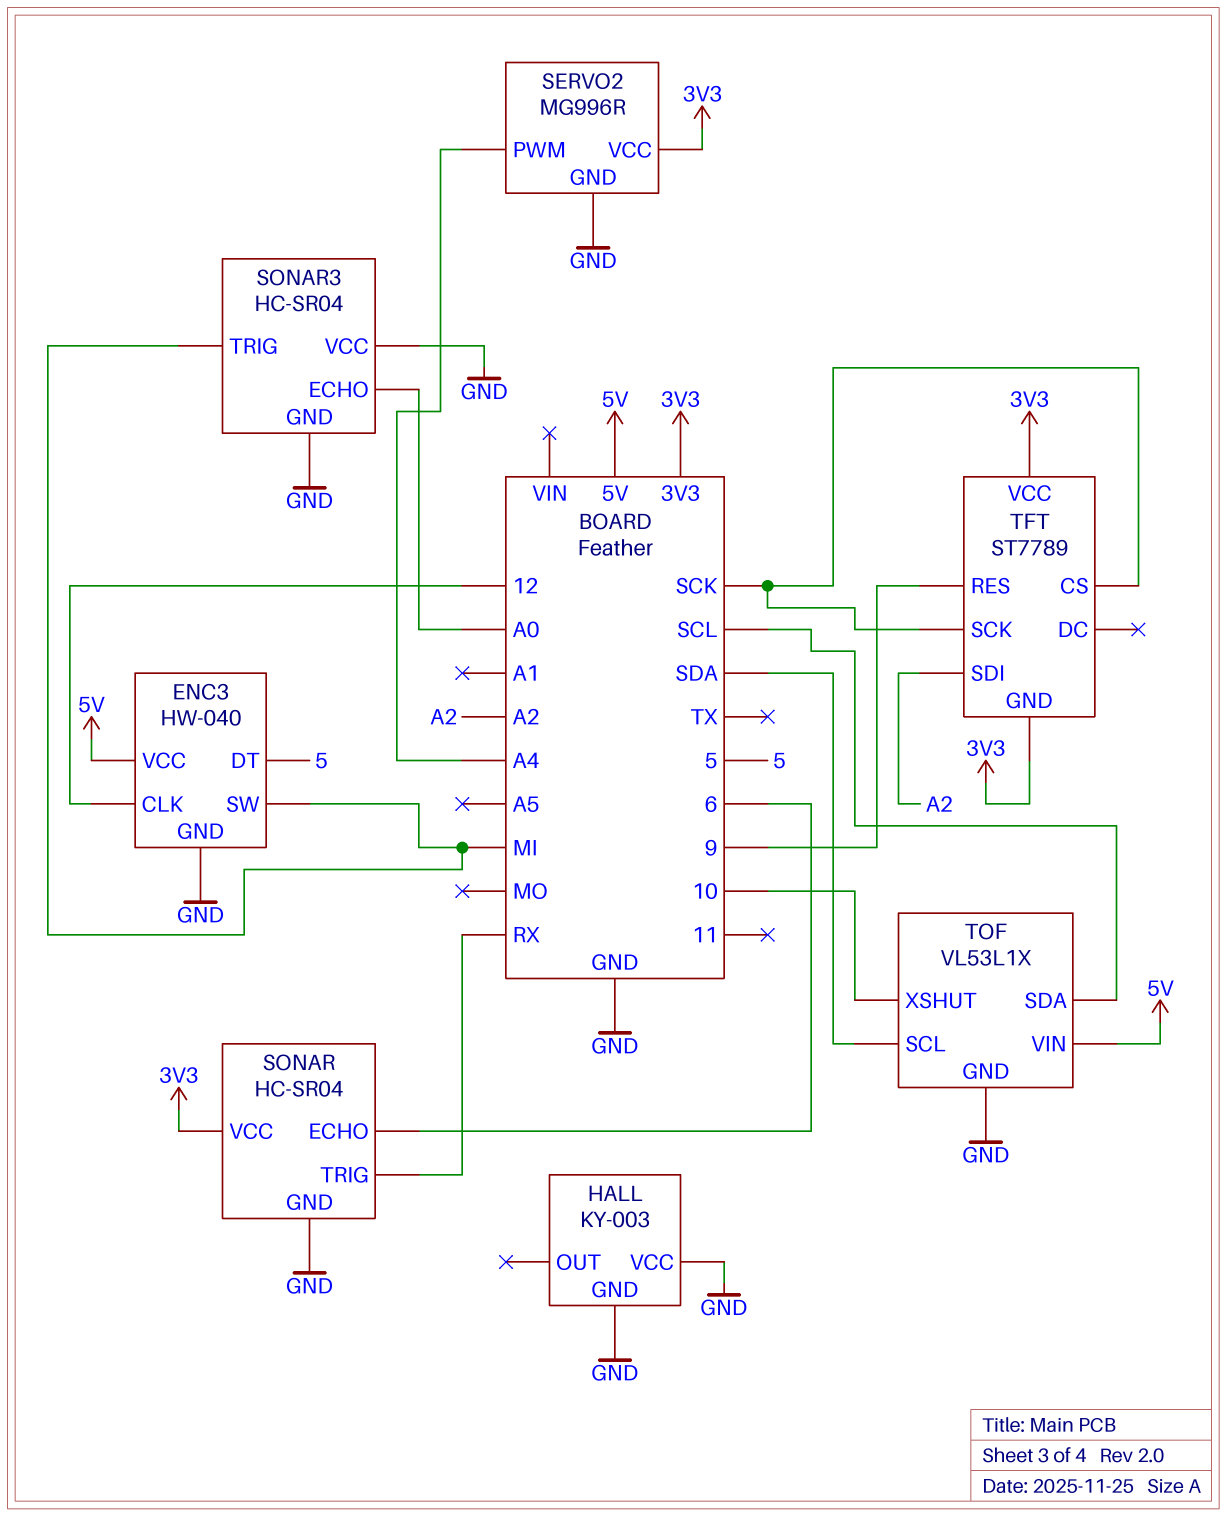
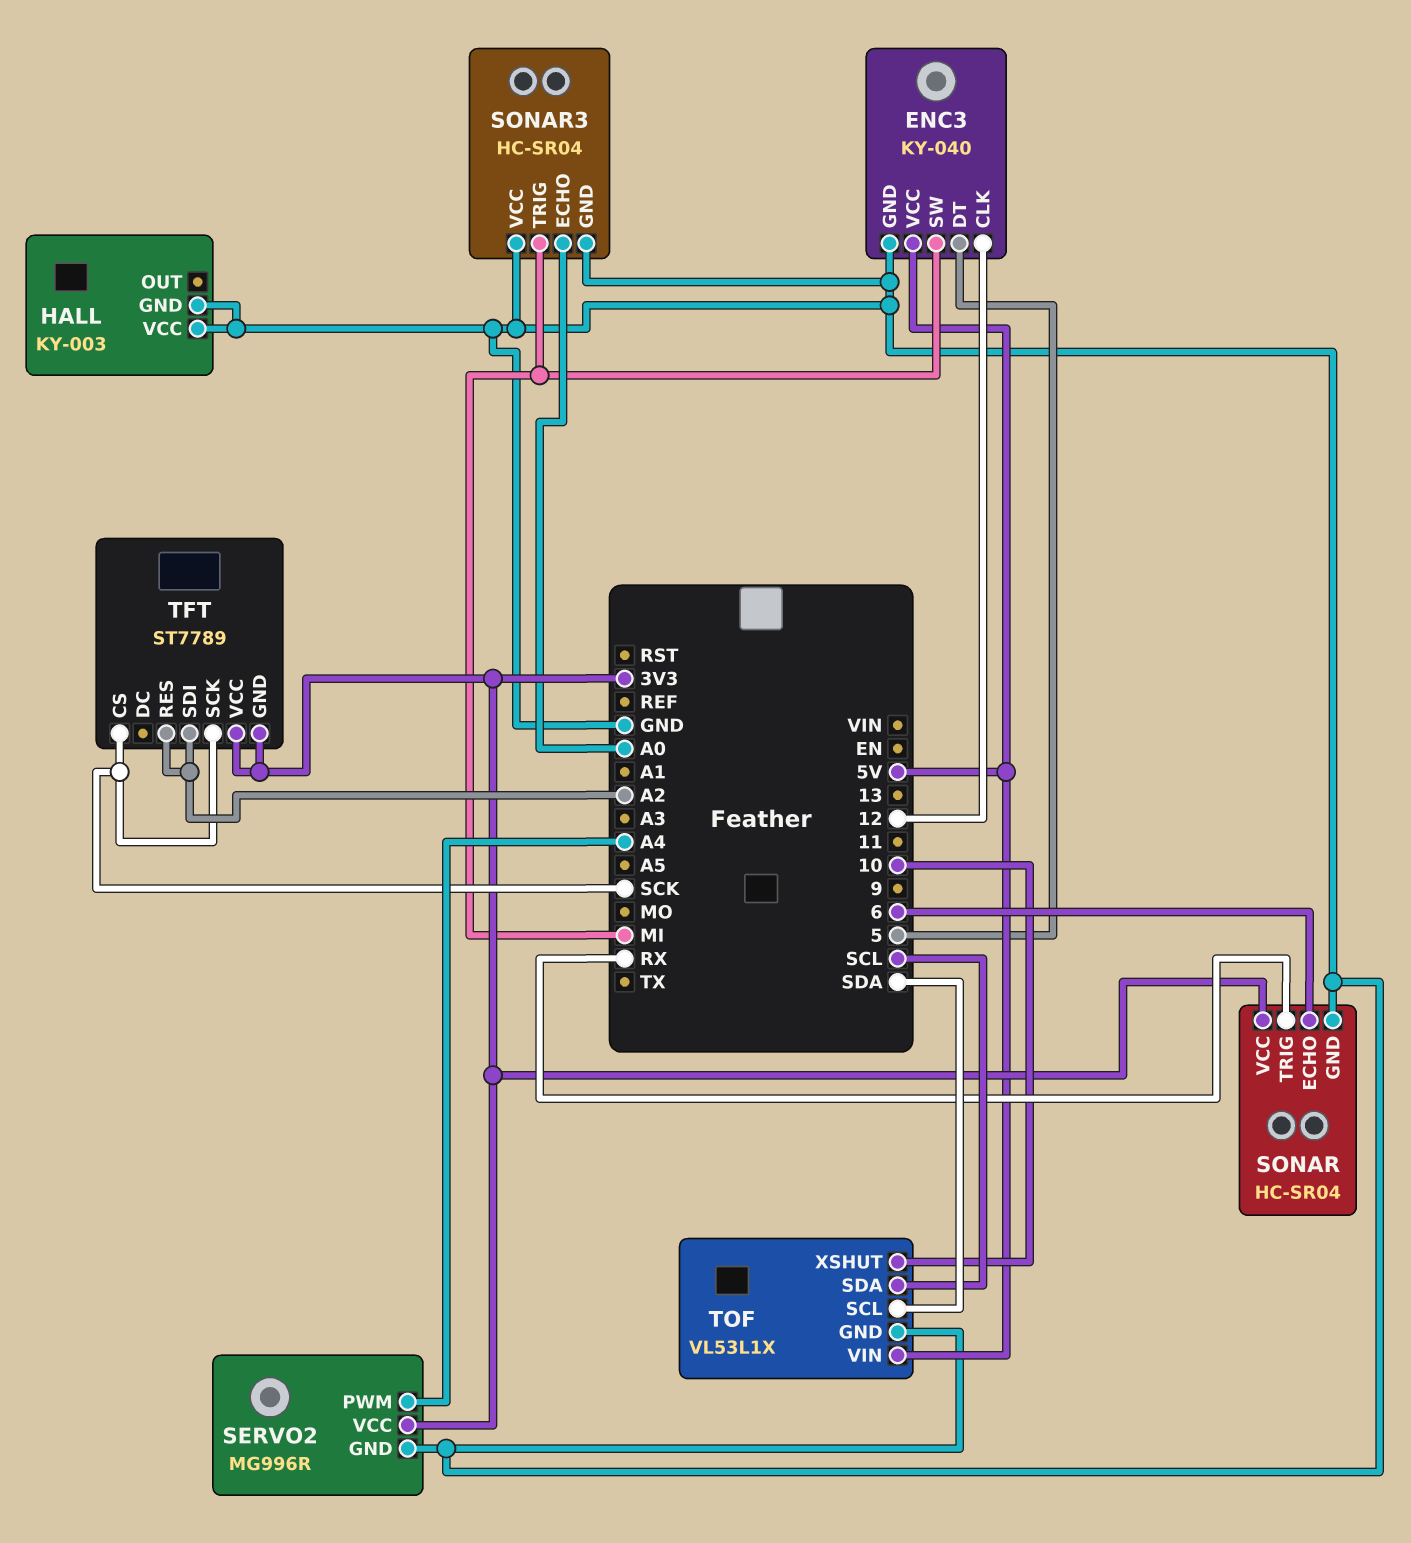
ENC3: HW-040 -> KY-040
TFT pin RES: 9 -> A2

